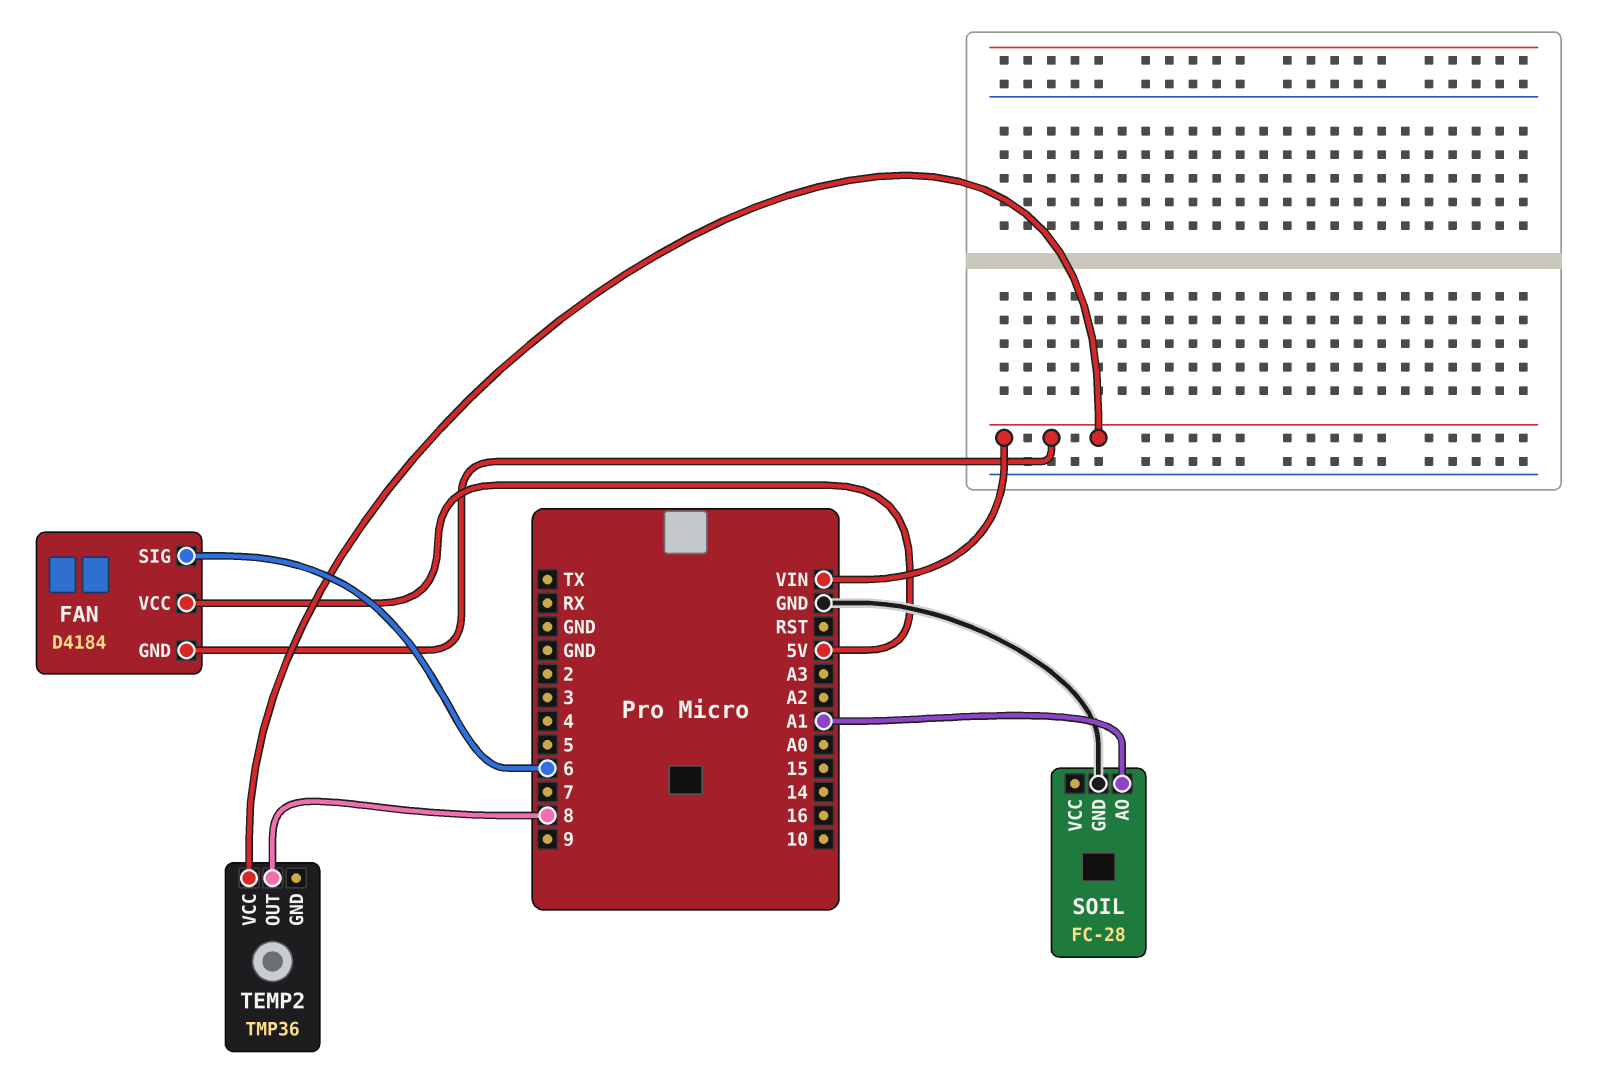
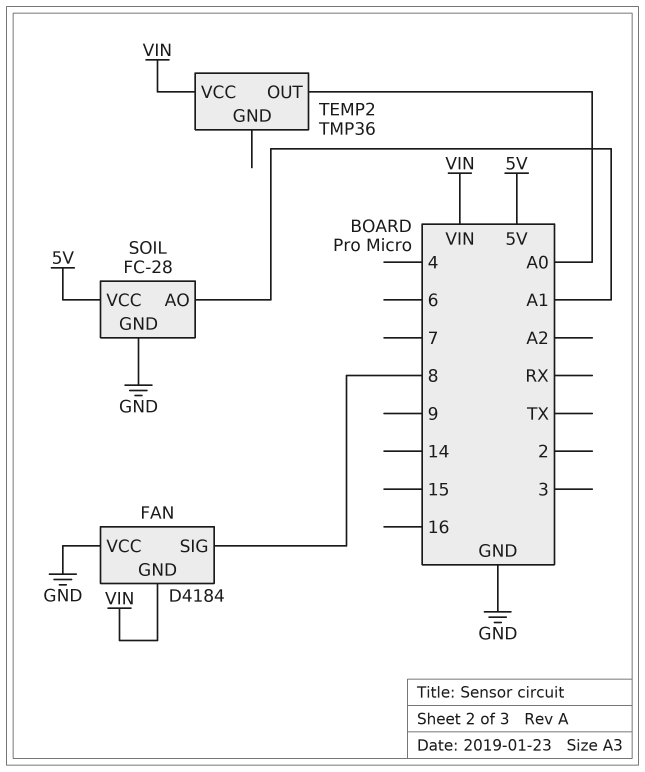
FAN pin SIG: 6 -> 8
FAN pin VCC: 5V -> GND
SOIL pin VCC: none -> 5V
TEMP2 pin OUT: 8 -> A0

